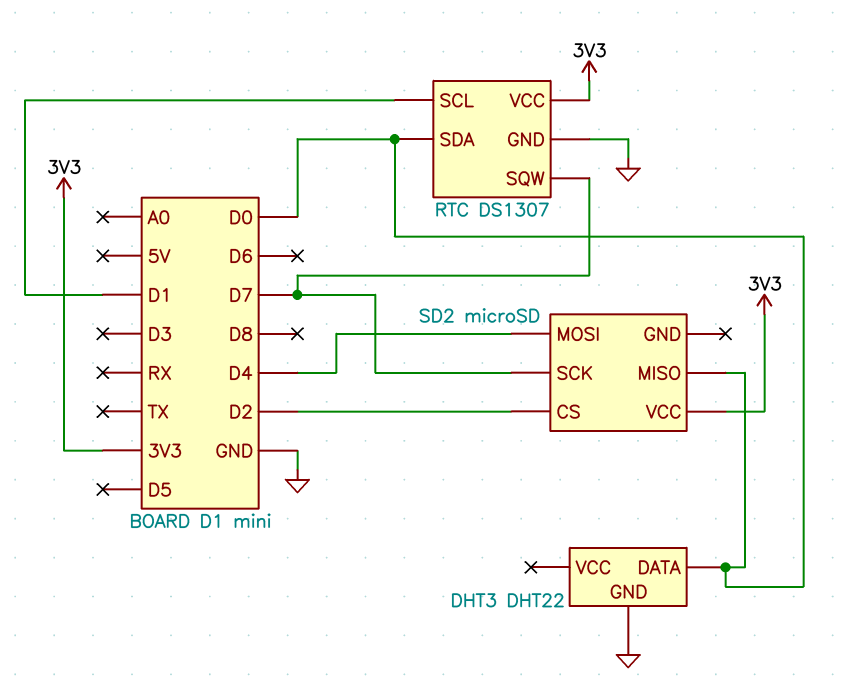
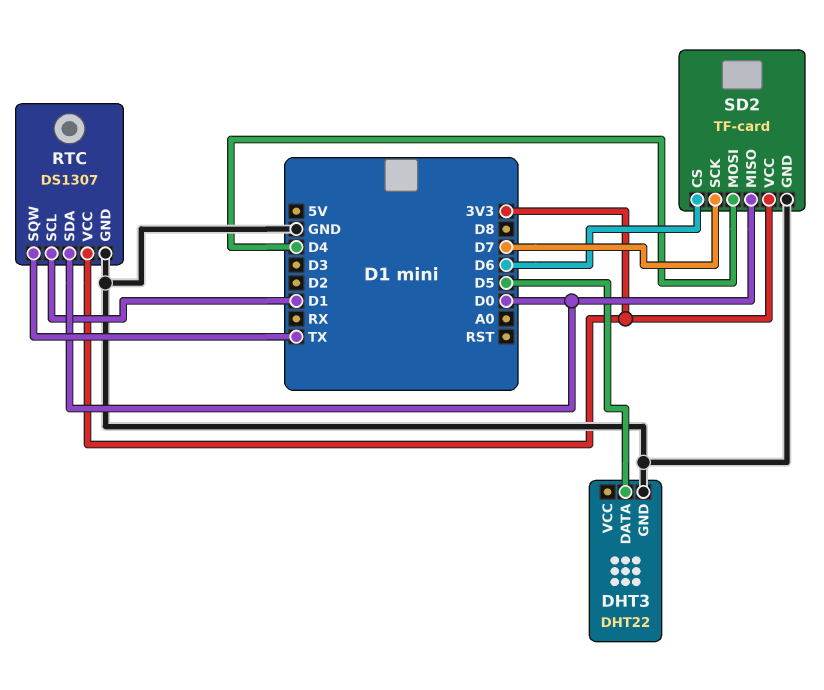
DHT3 pin DATA: D0 -> D5
RTC pin SQW: D7 -> TX
SD2: microSD -> TF-card
SD2 pin CS: D2 -> D6
SD2 pin GND: none -> GND

